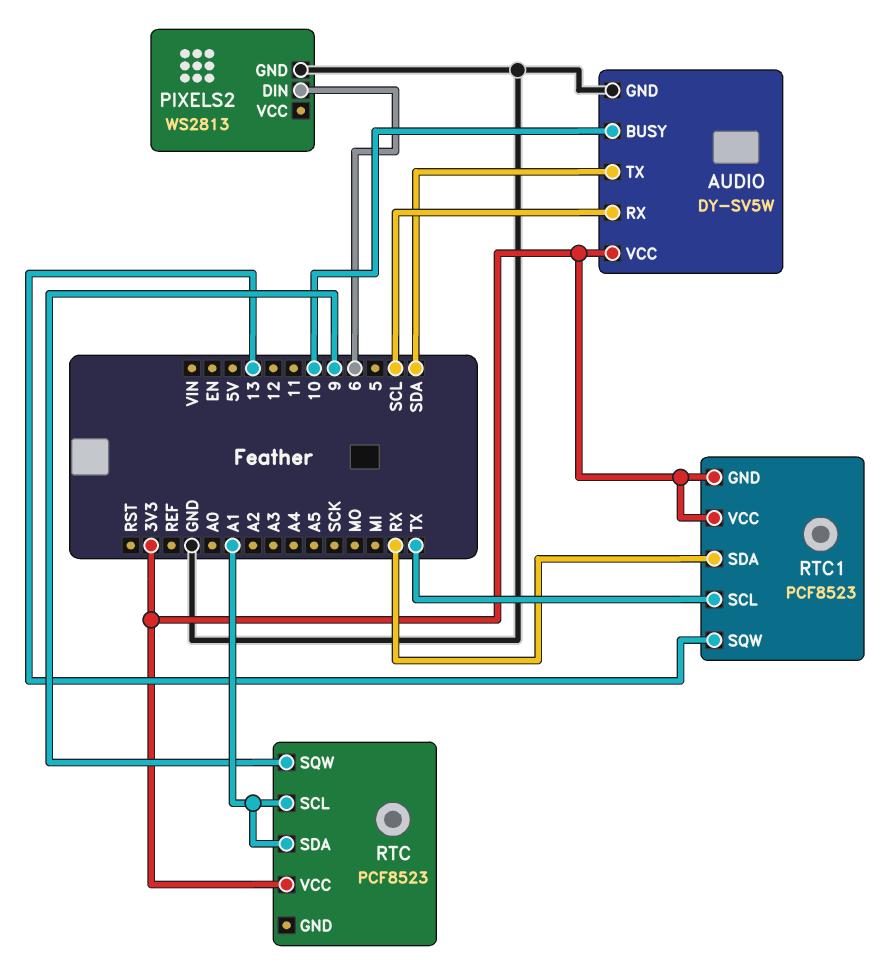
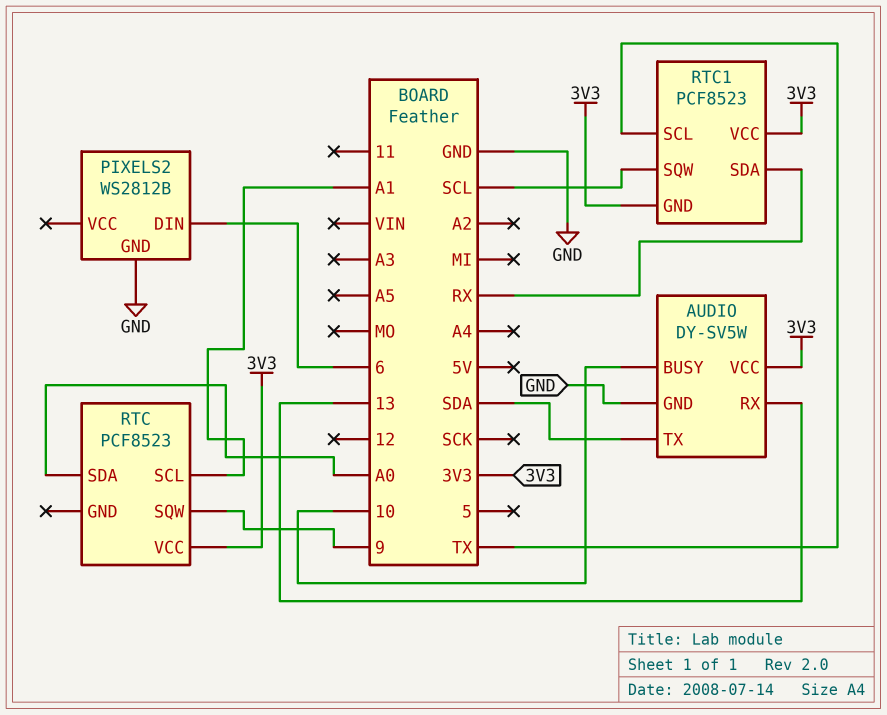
AUDIO pin RX: SCL -> 13
PIXELS2: WS2813 -> WS2812B
RTC pin SDA: A1 -> A0
RTC1 pin SQW: 13 -> SCL

